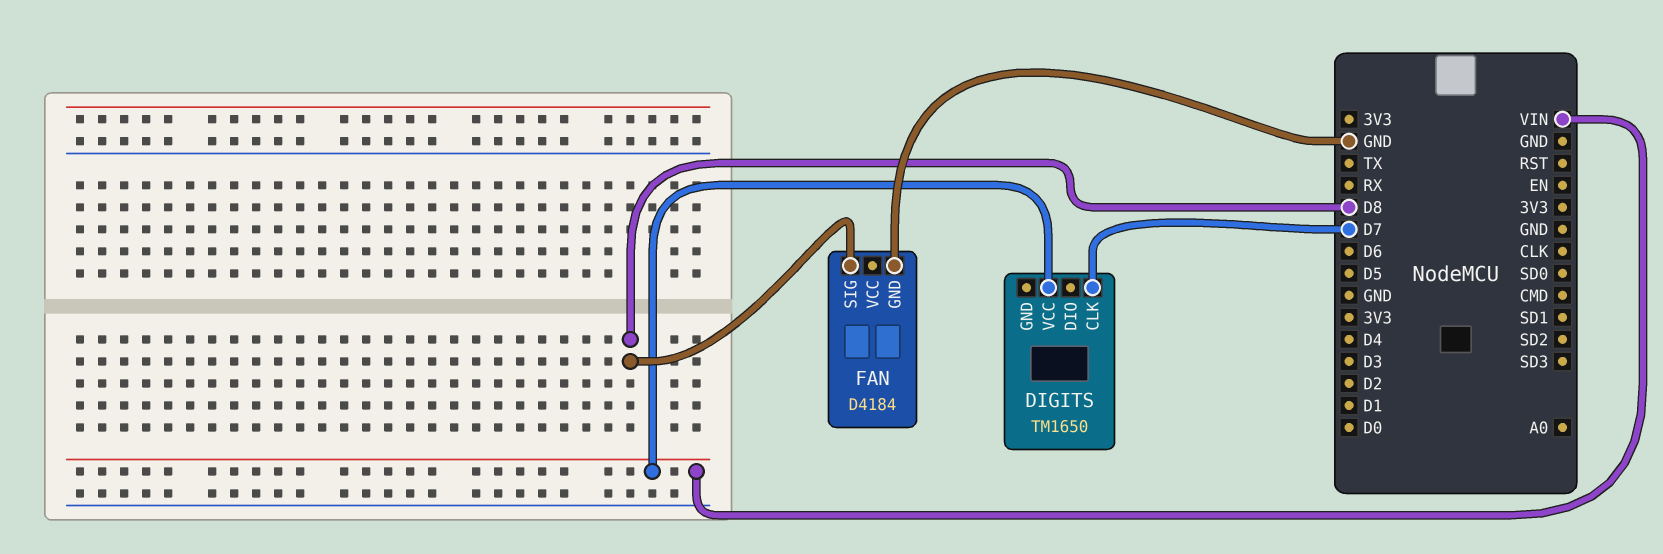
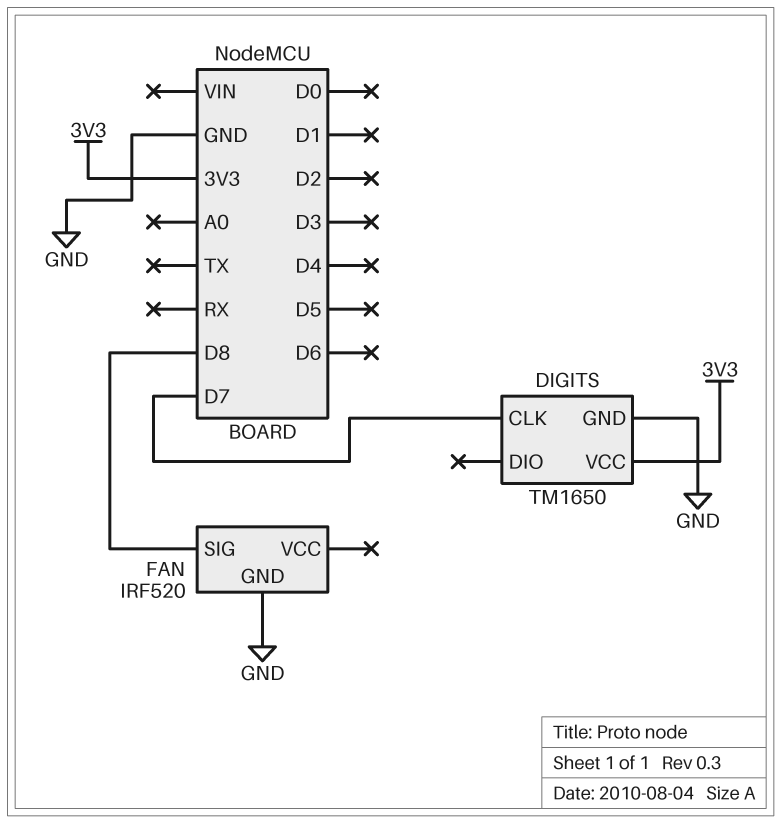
DIGITS pin GND: none -> GND
DIGITS pin VCC: VIN -> 3V3
FAN: D4184 -> IRF520

